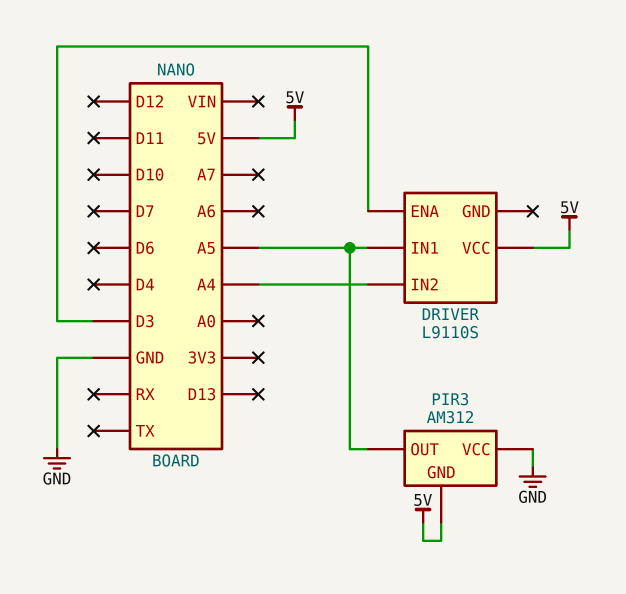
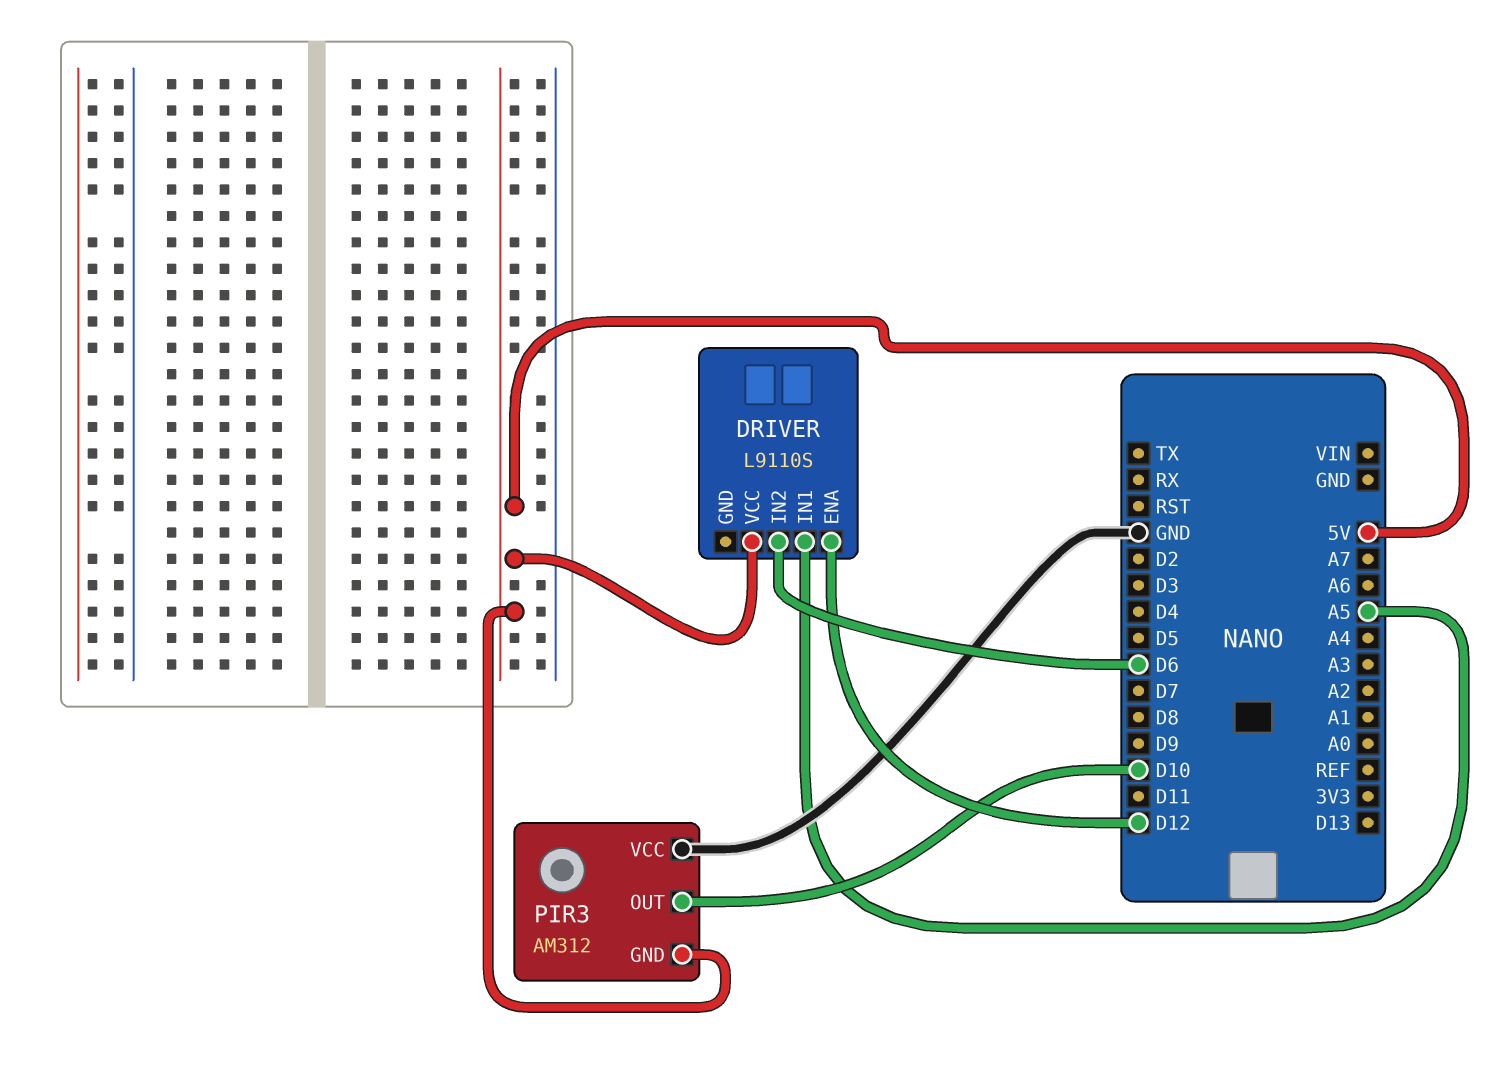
DRIVER pin ENA: D3 -> D12
DRIVER pin IN2: A4 -> D6
PIR3 pin OUT: A5 -> D10

